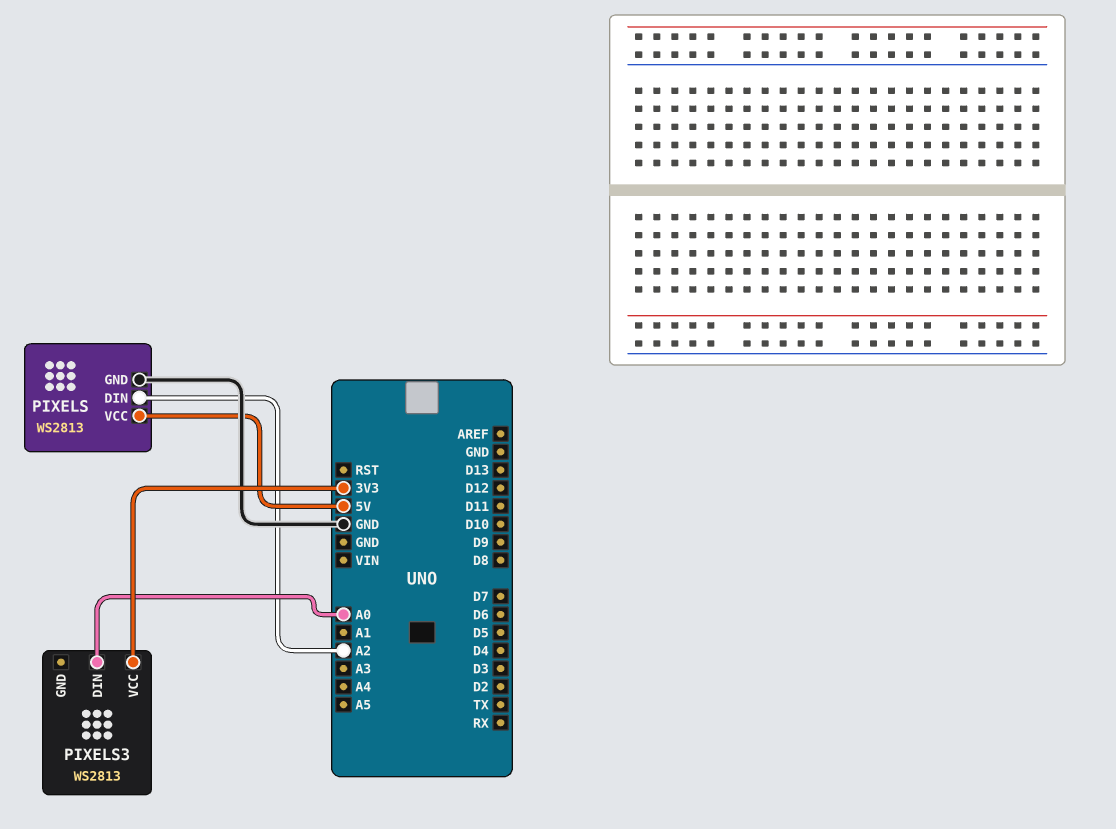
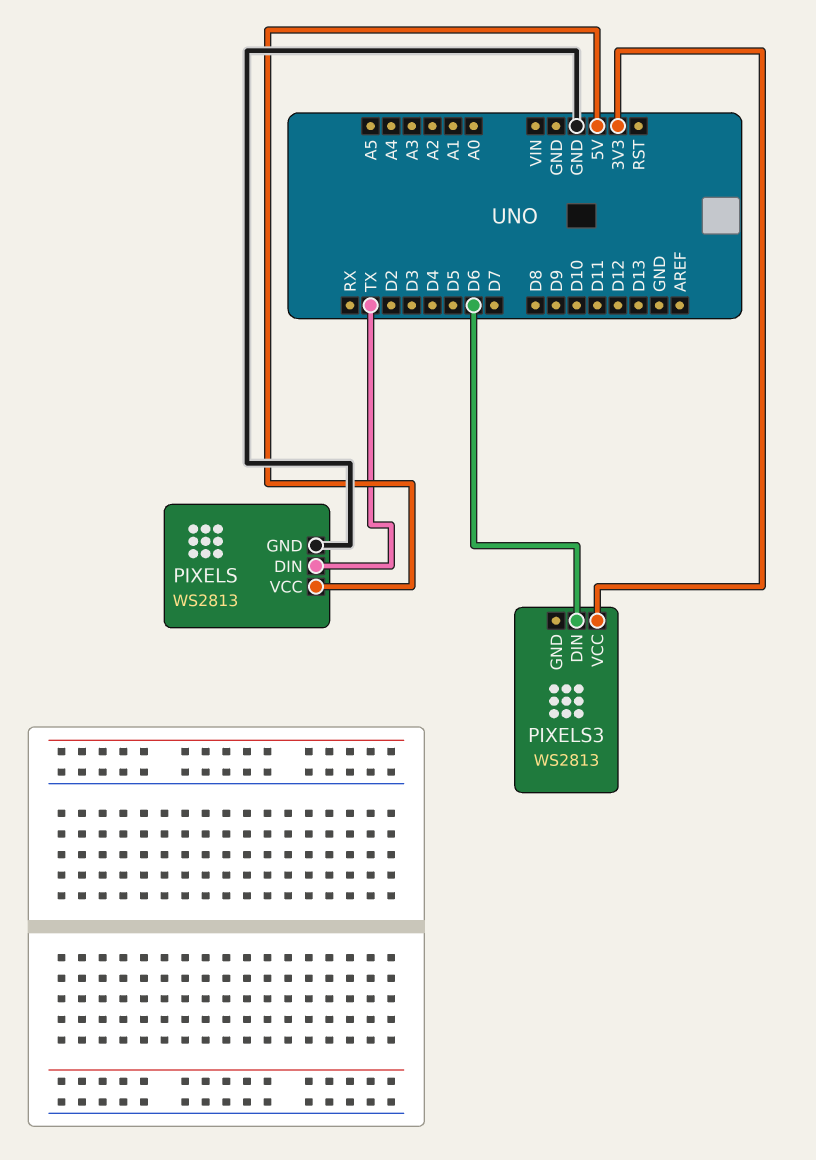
PIXELS pin DIN: A2 -> TX
PIXELS3 pin DIN: A0 -> D6

